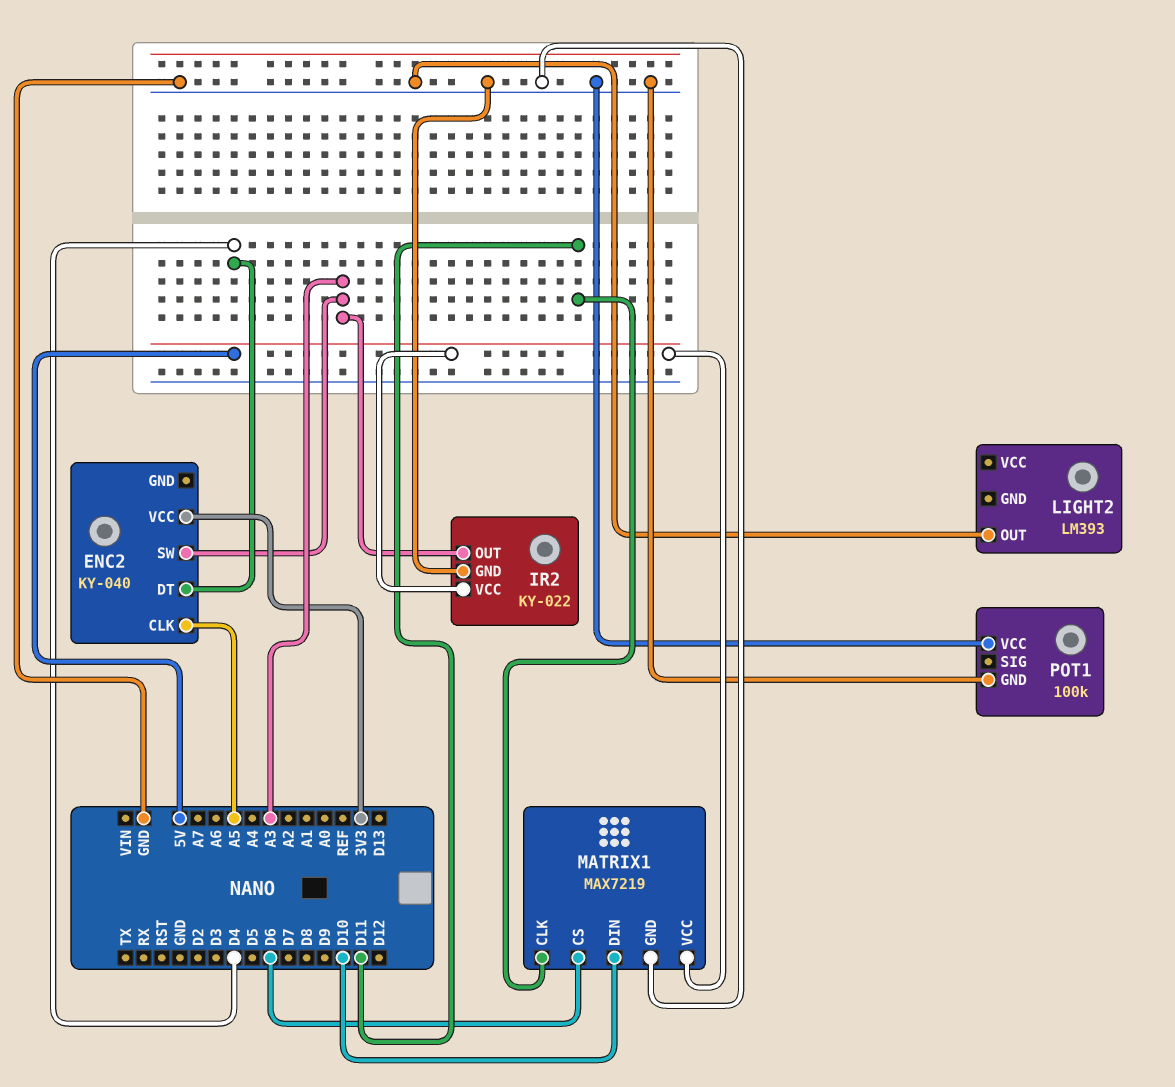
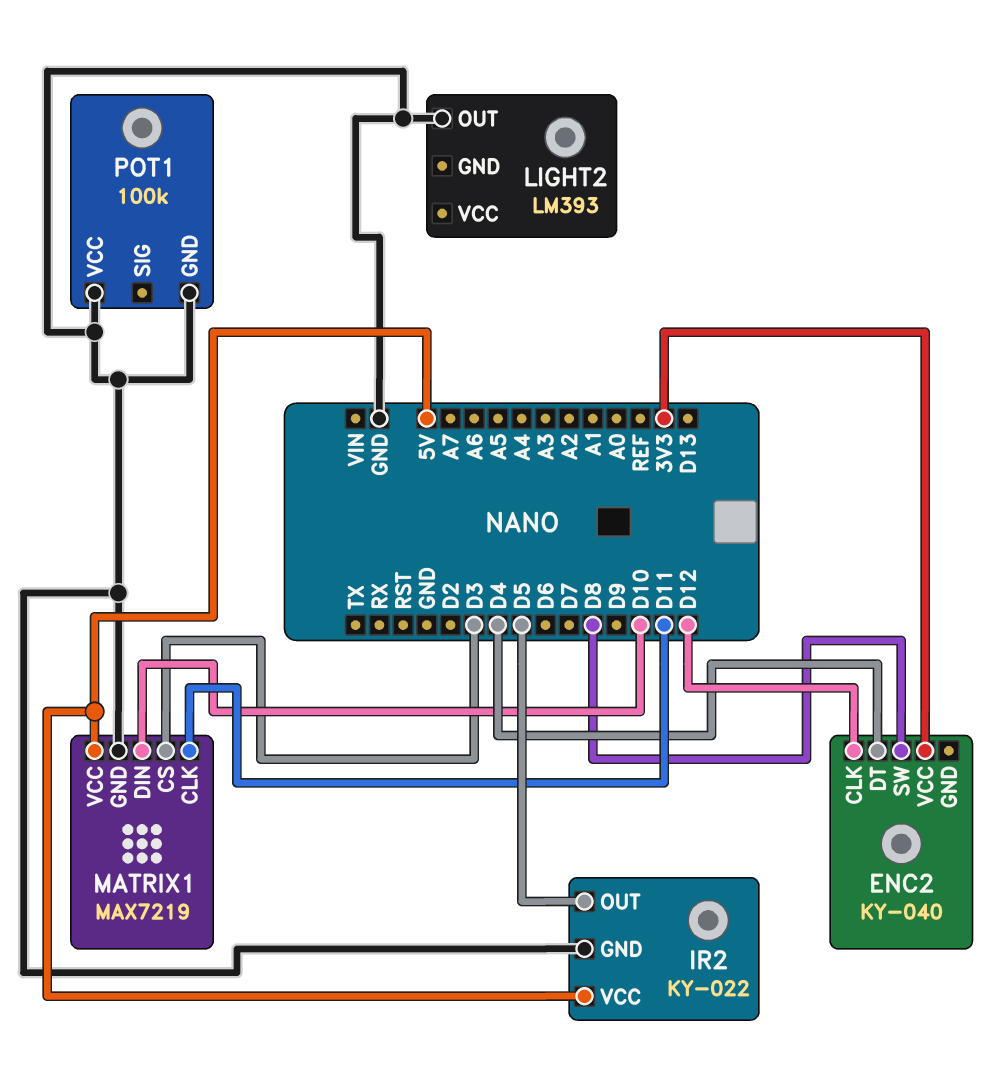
ENC2 pin CLK: A5 -> D12
ENC2 pin SW: A3 -> D8
IR2 pin OUT: A3 -> D5
MATRIX1 pin CS: D6 -> D3

